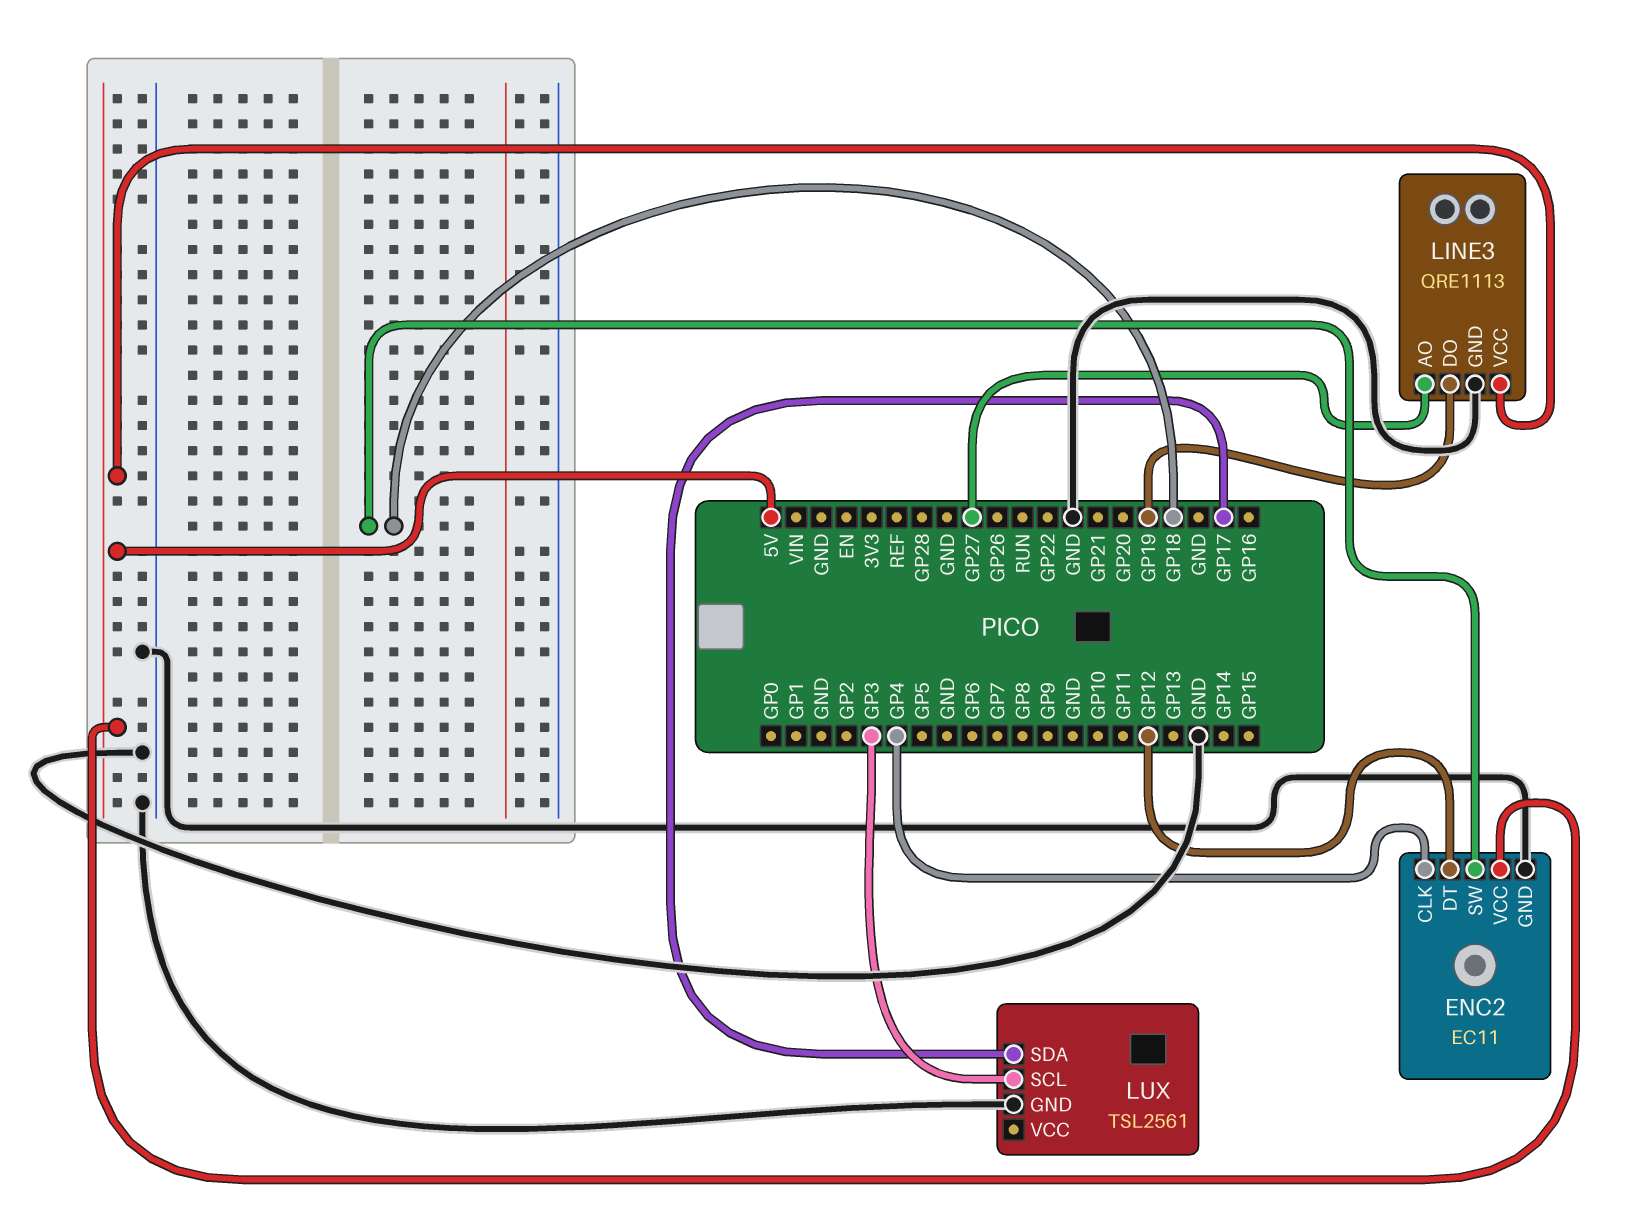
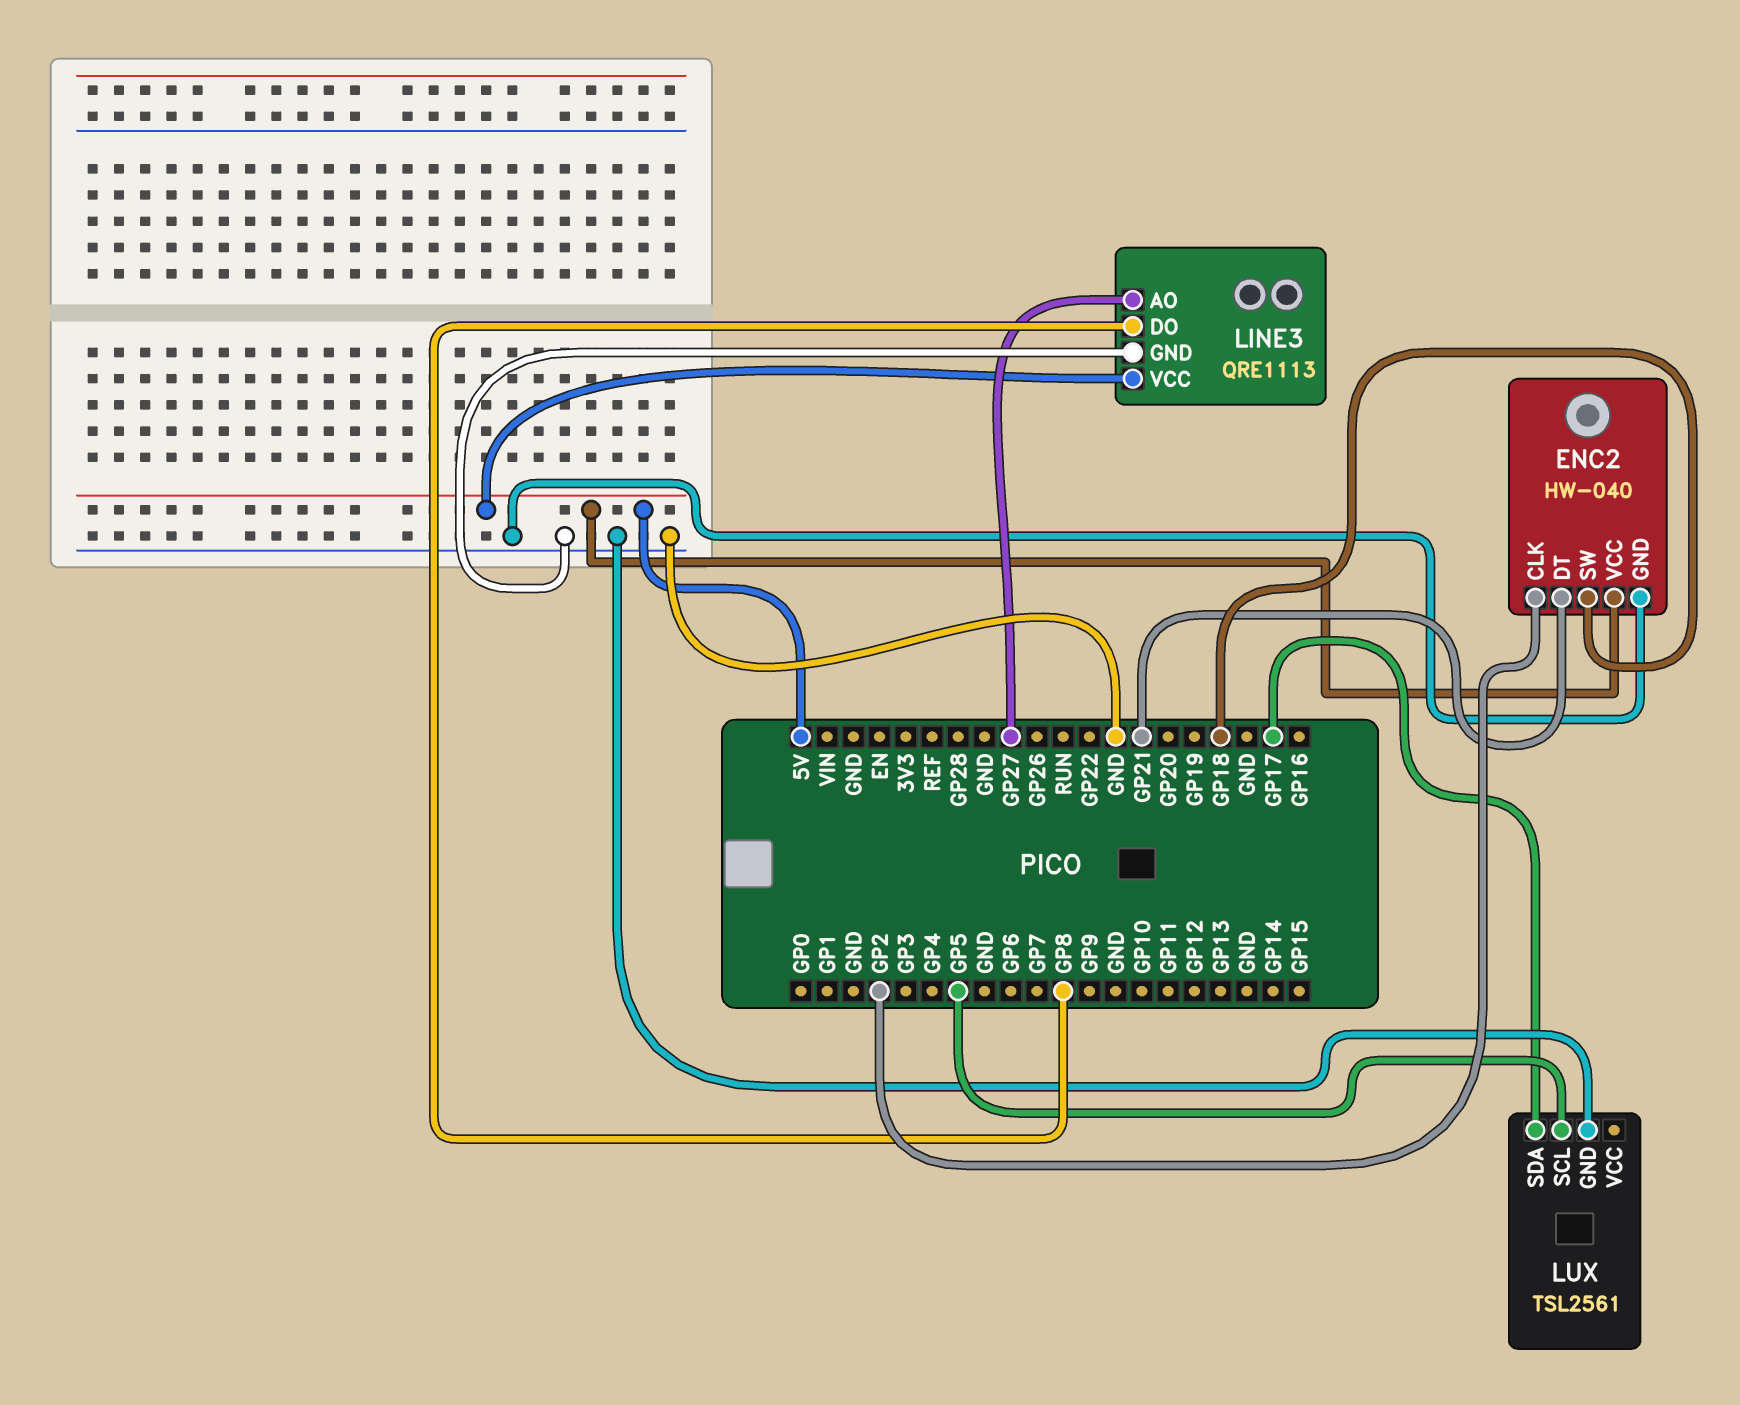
ENC2: EC11 -> HW-040
ENC2 pin CLK: GP4 -> GP2
ENC2 pin DT: GP12 -> GP21
LINE3 pin DO: GP19 -> GP8
LUX pin SCL: GP3 -> GP5

